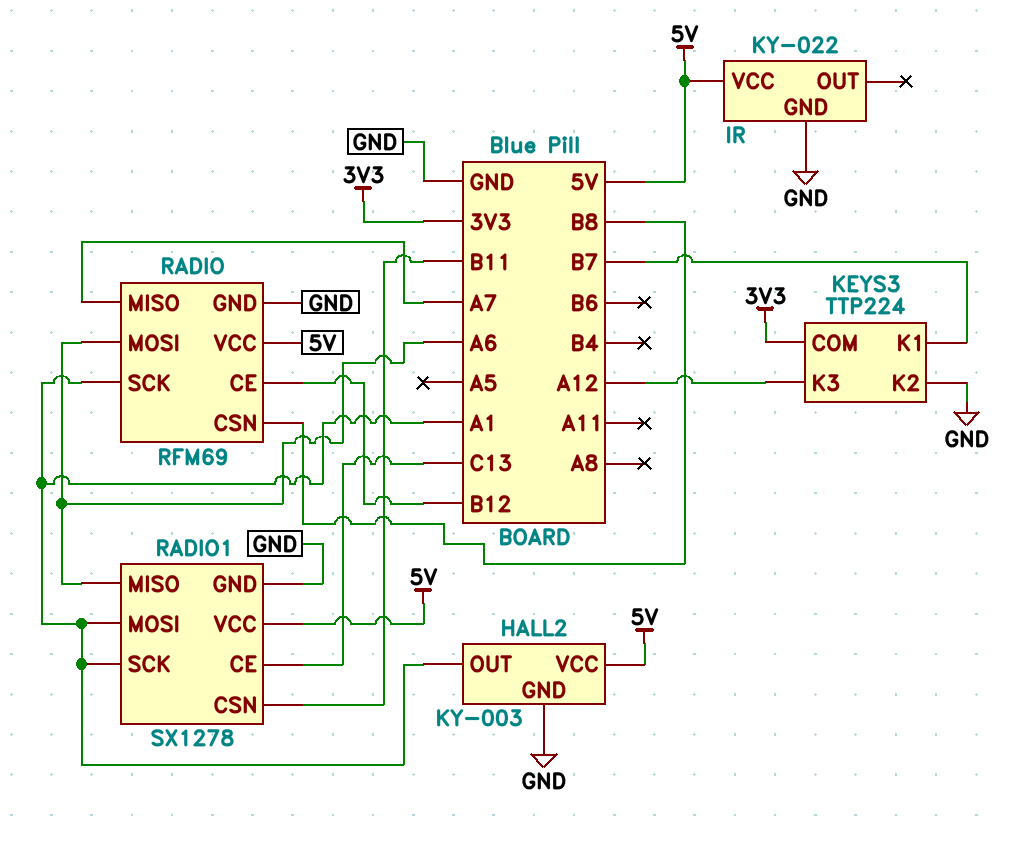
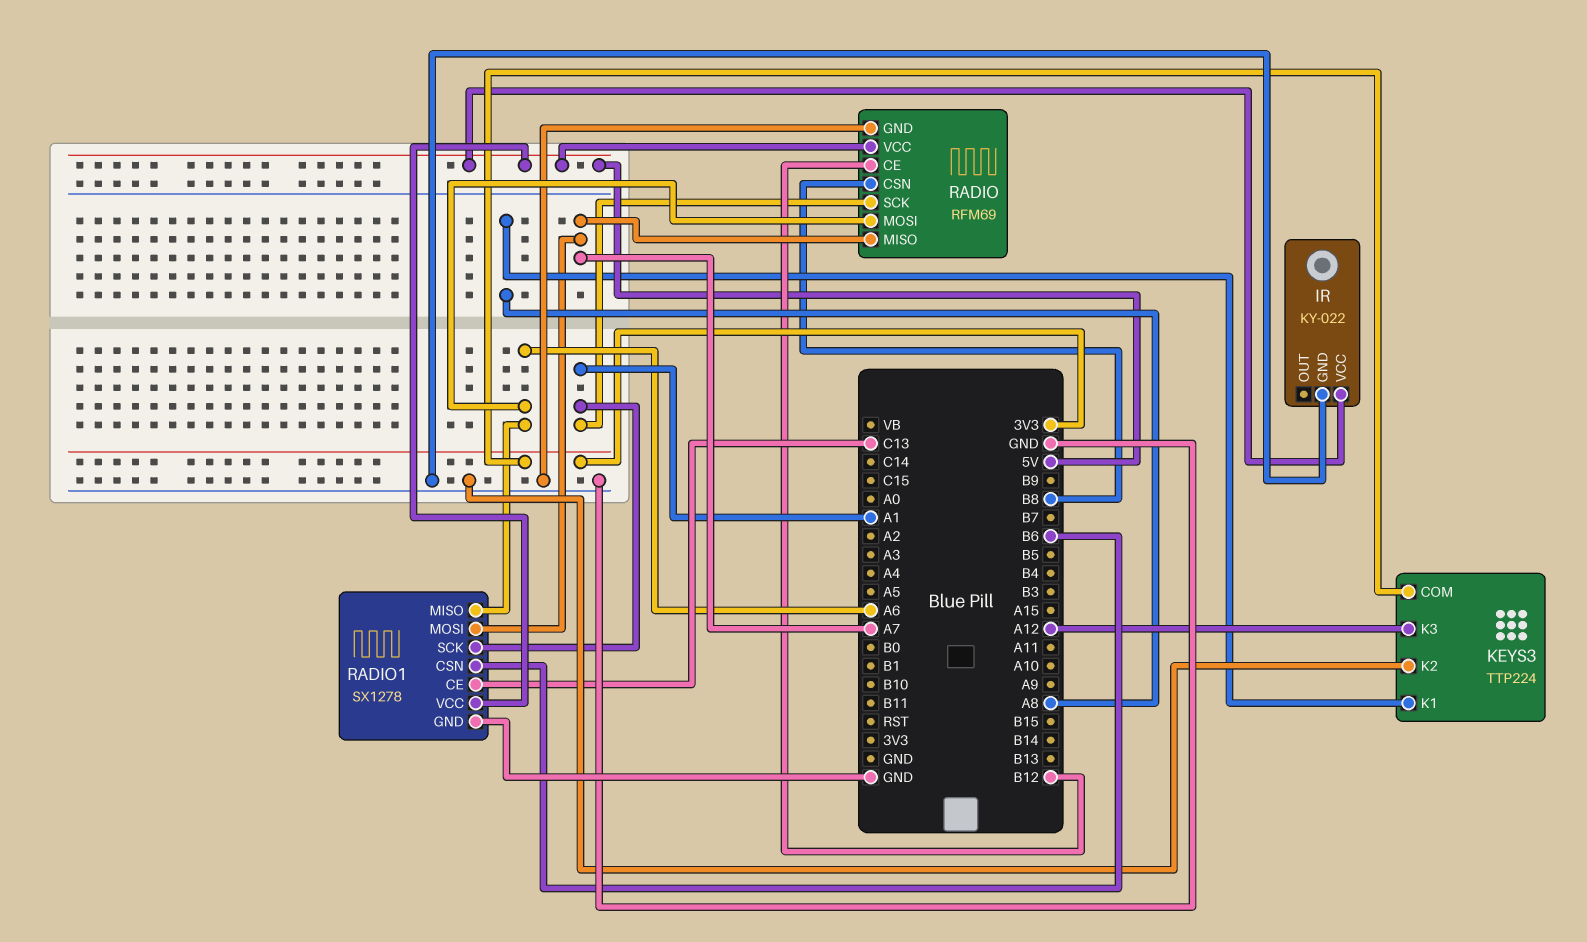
HALL2: KY-003 -> none
HALL2 pin GND: GND -> none
HALL2 pin OUT: A1 -> none
HALL2 pin VCC: 5V -> none
KEYS3 pin K1: B7 -> A8
RADIO1 pin CSN: B11 -> B6
RADIO1 pin MOSI: A1 -> A7

